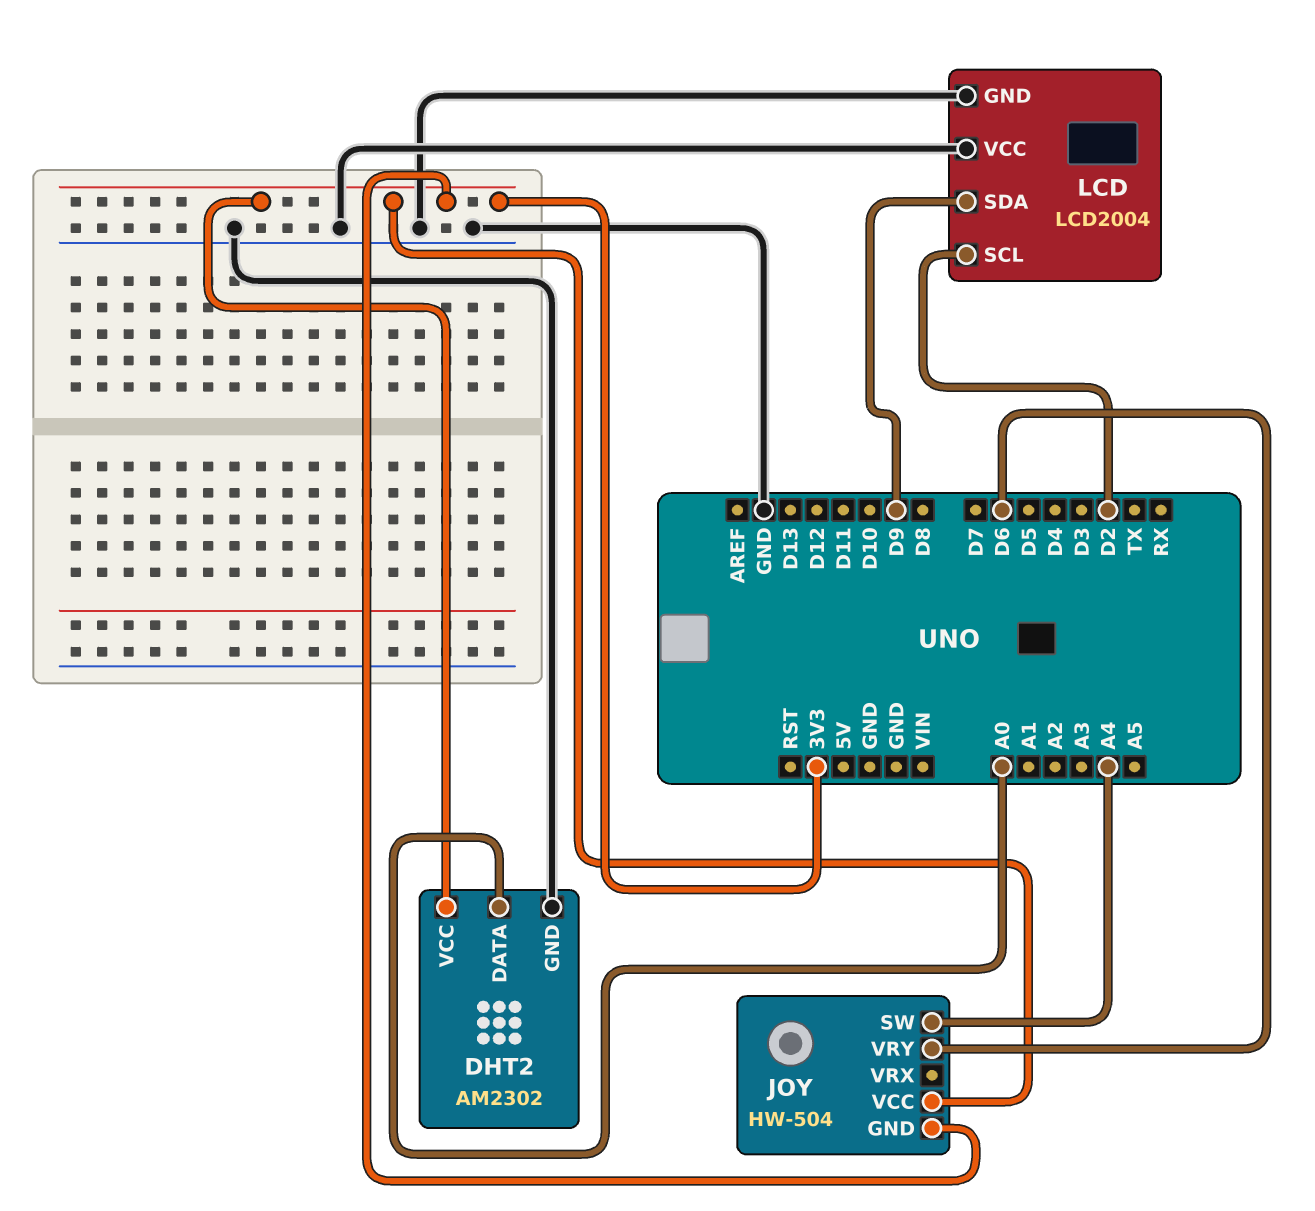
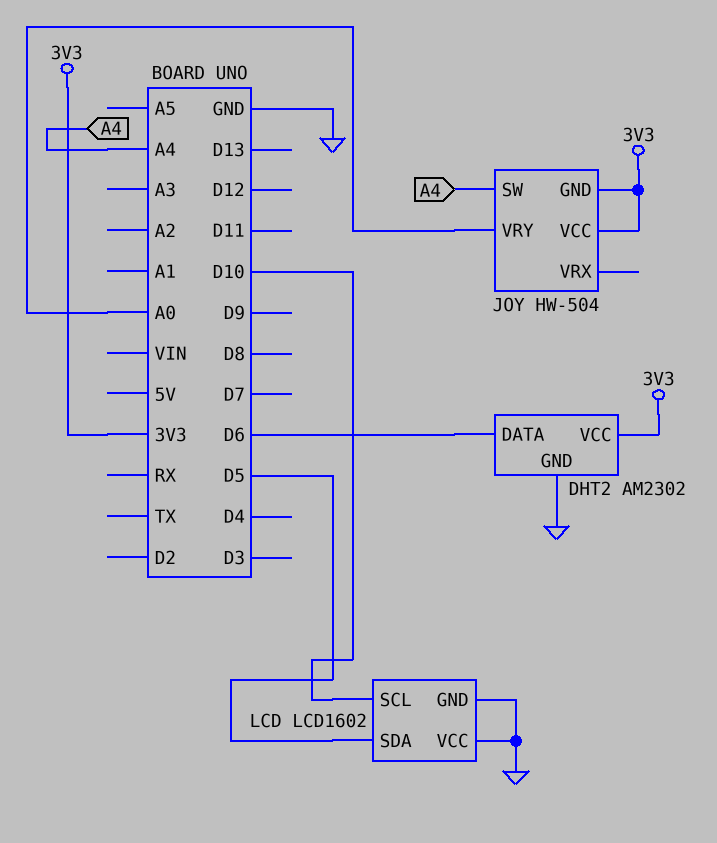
DHT2 pin DATA: A0 -> D6
JOY pin VRY: D6 -> A0
LCD: LCD2004 -> LCD1602
LCD pin SCL: D2 -> D10
LCD pin SDA: D9 -> D5

